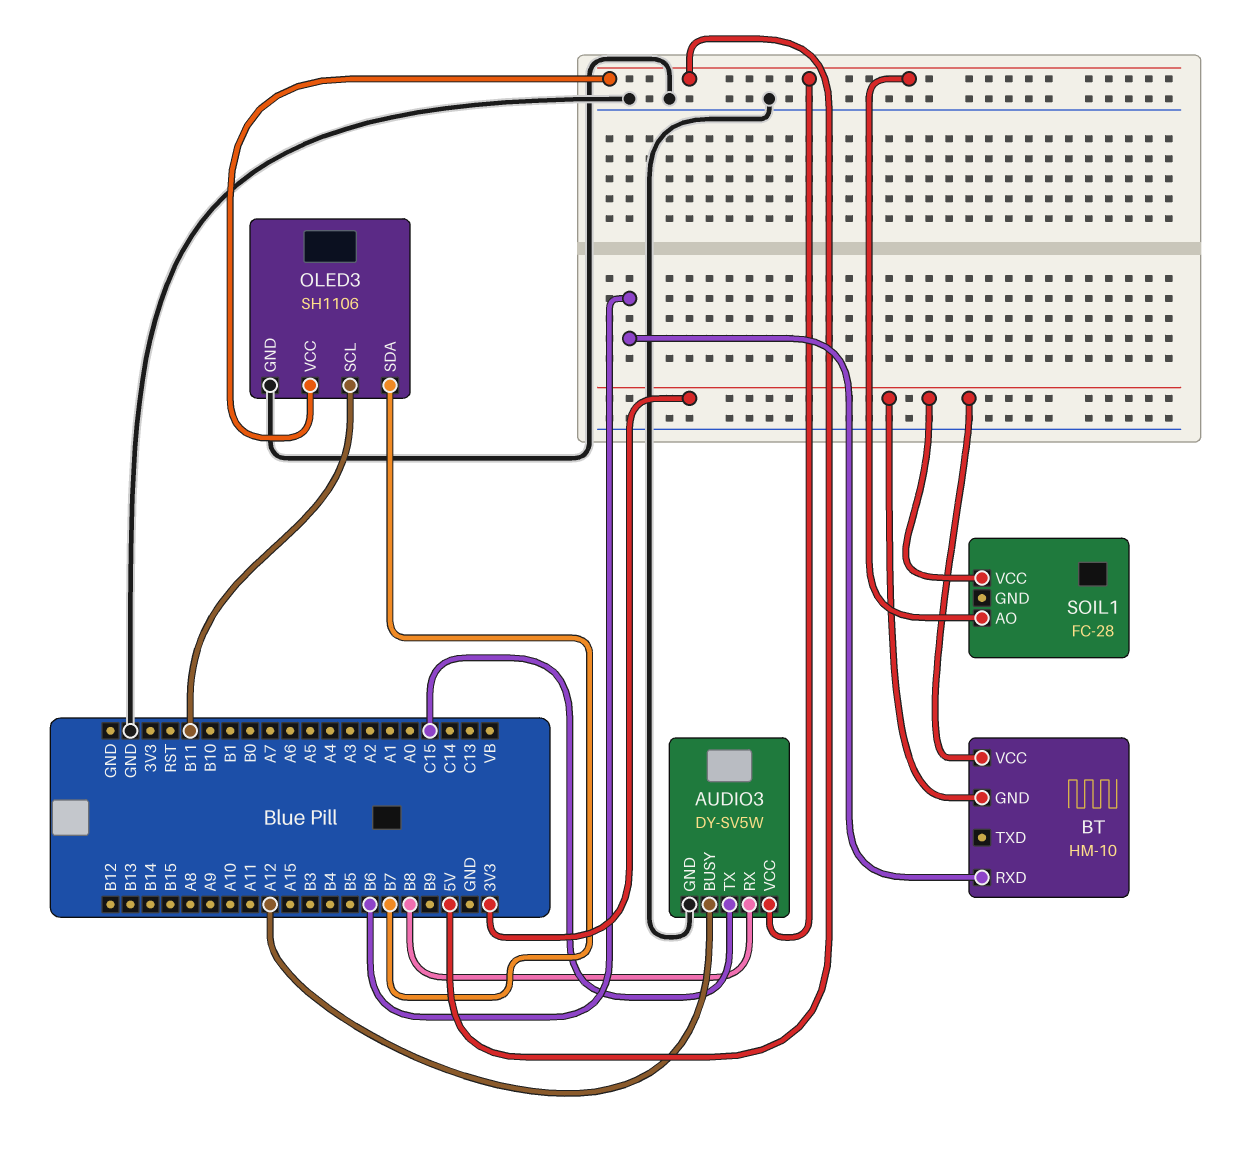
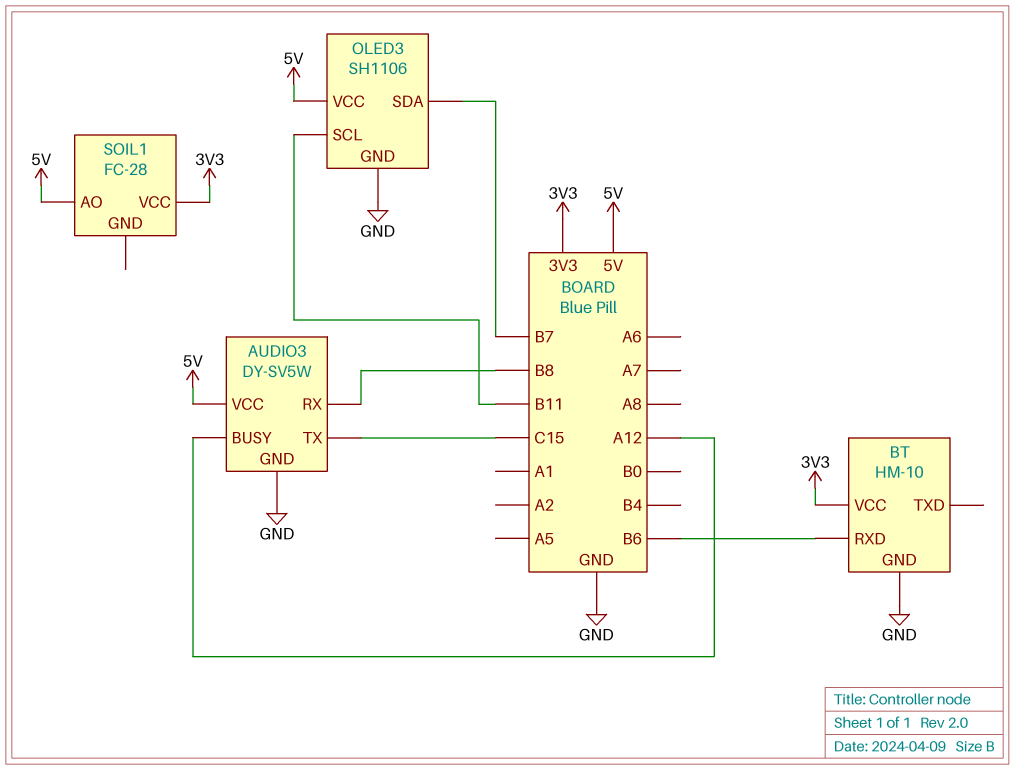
BT pin GND: 3V3 -> GND

